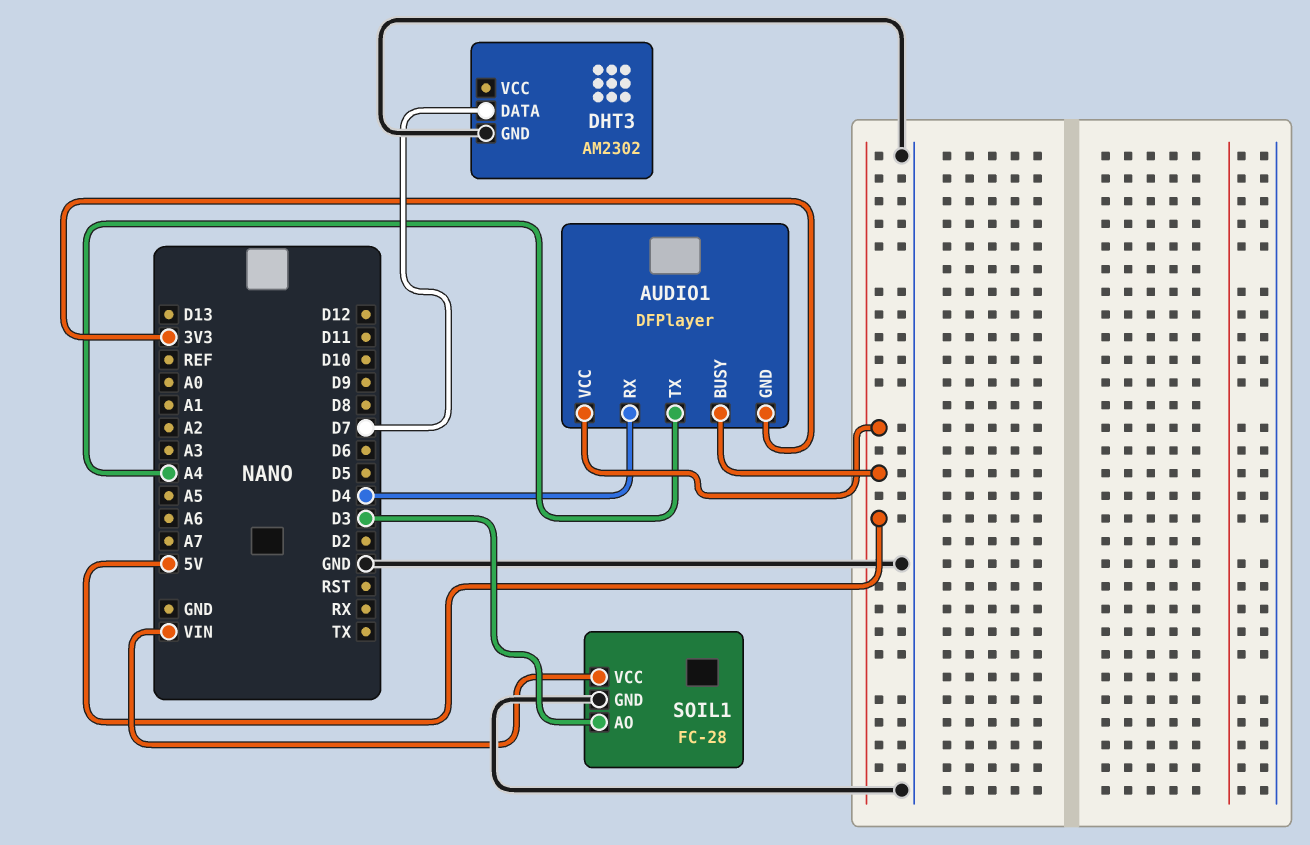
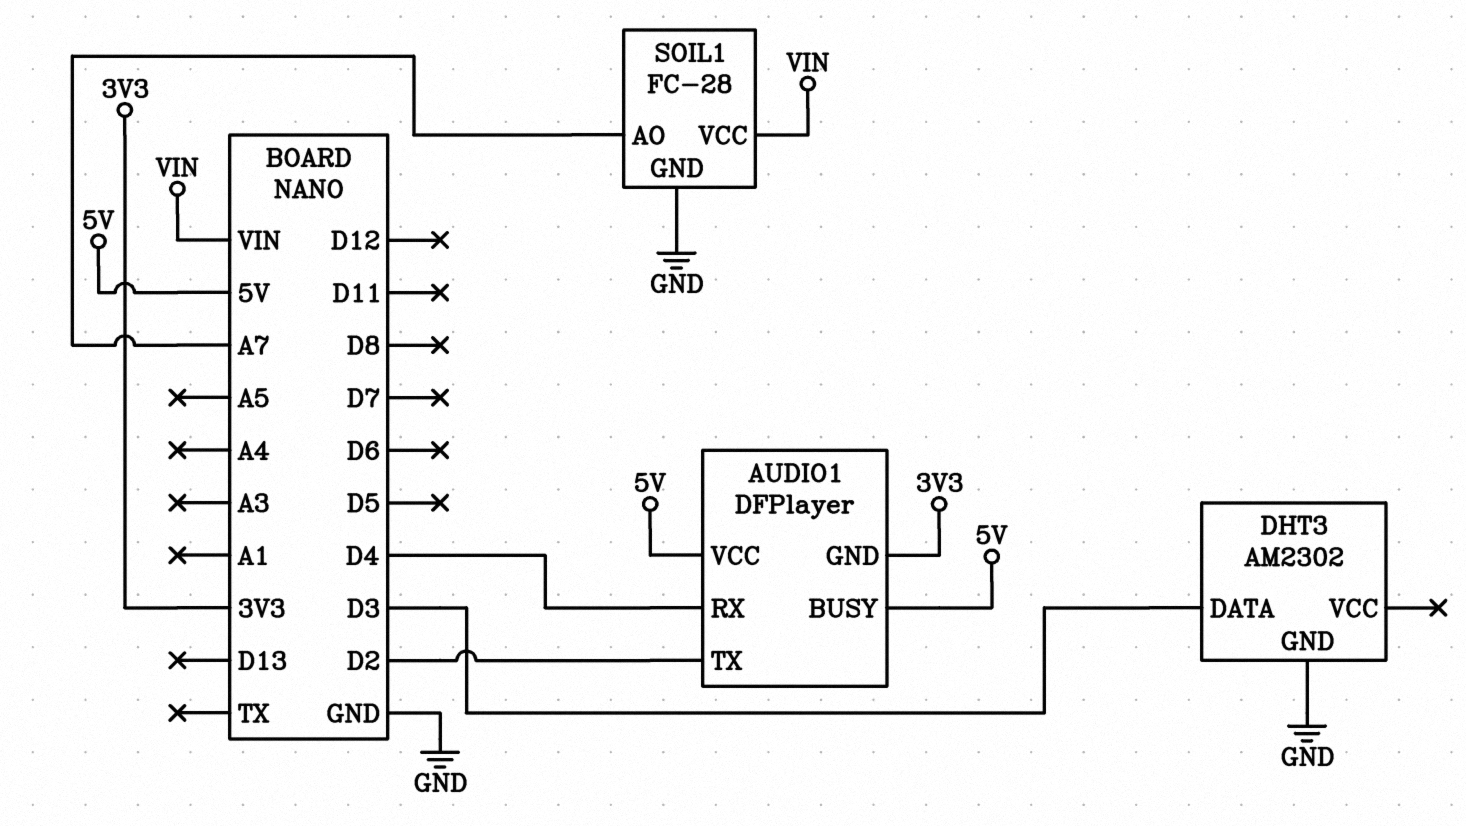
AUDIO1 pin TX: A4 -> D2
DHT3 pin DATA: D7 -> D3
SOIL1 pin AO: D3 -> A7

